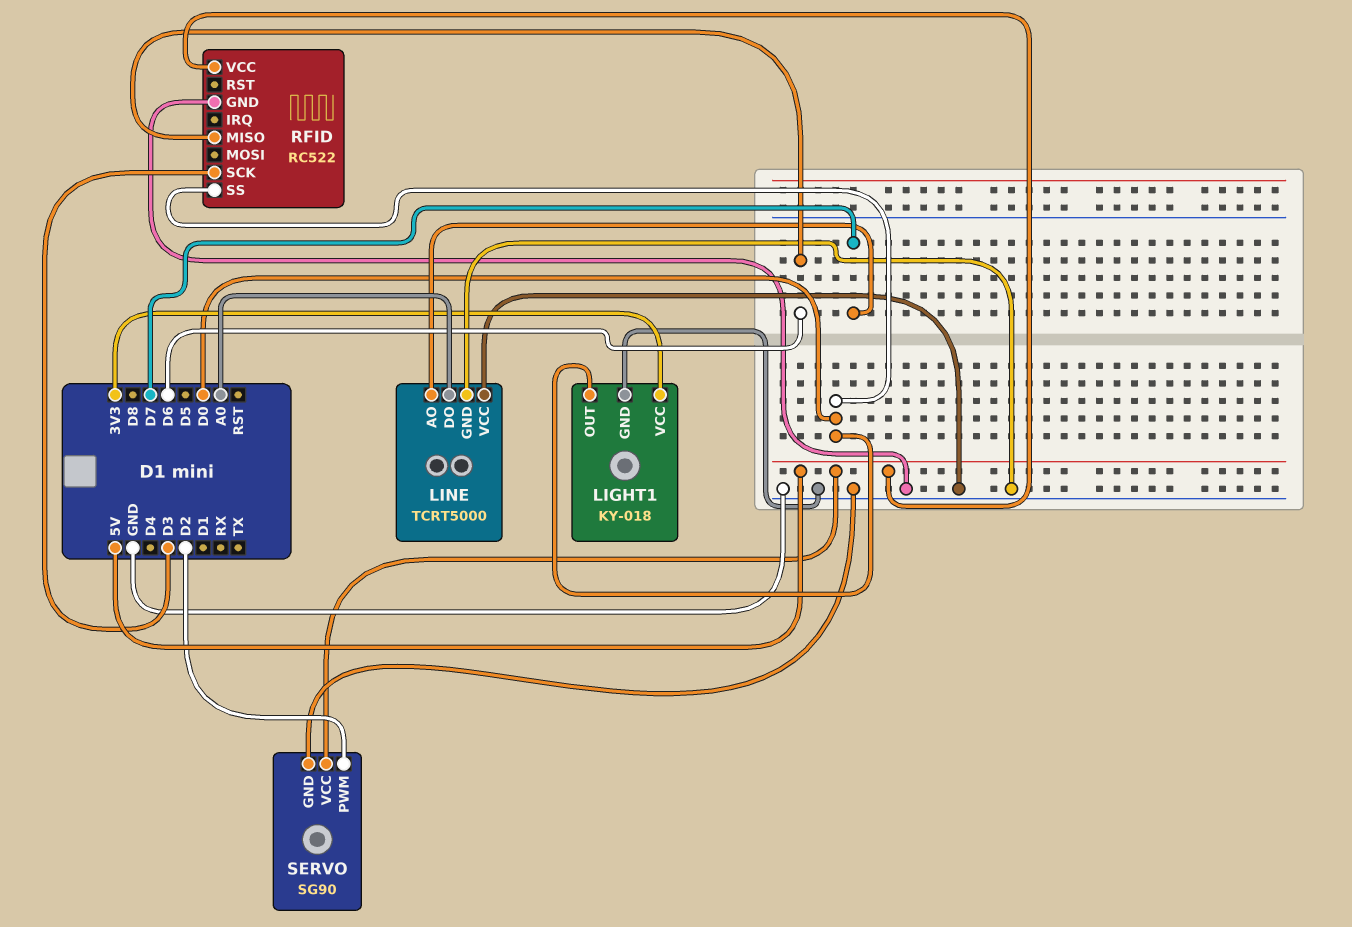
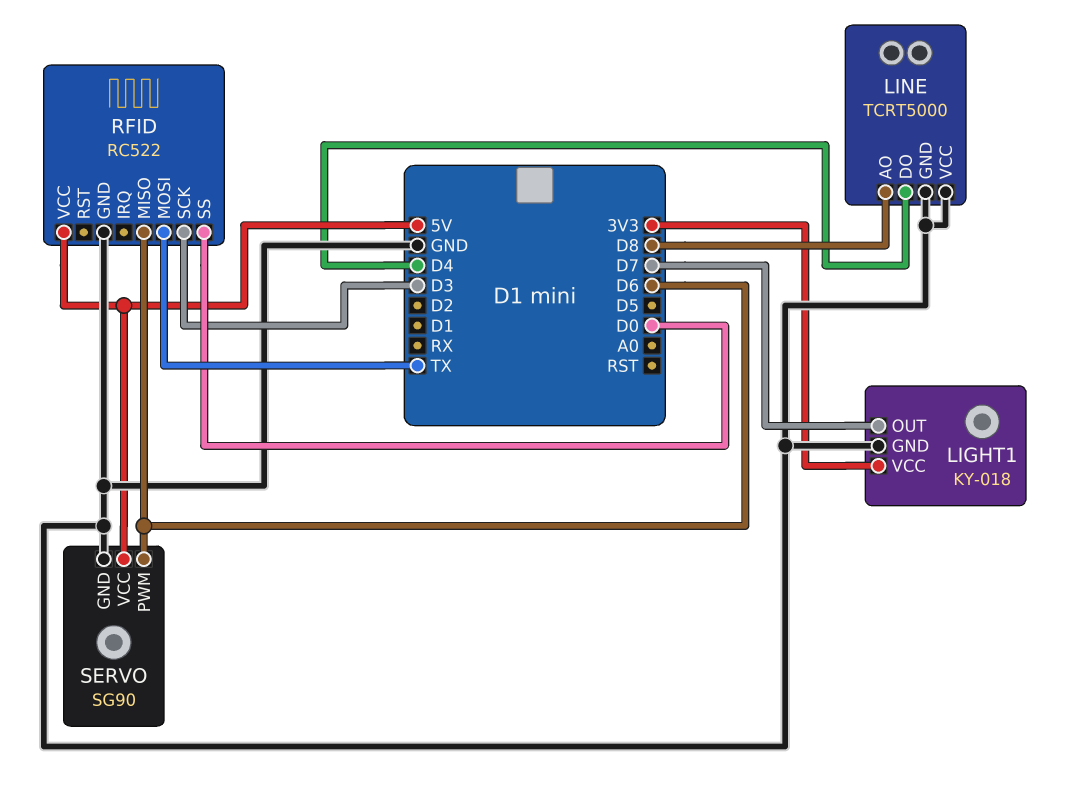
LIGHT1 pin OUT: D0 -> D7
LINE pin AO: D7 -> D8
LINE pin DO: A0 -> D4
RFID pin MOSI: none -> TX
SERVO pin PWM: D2 -> D6

